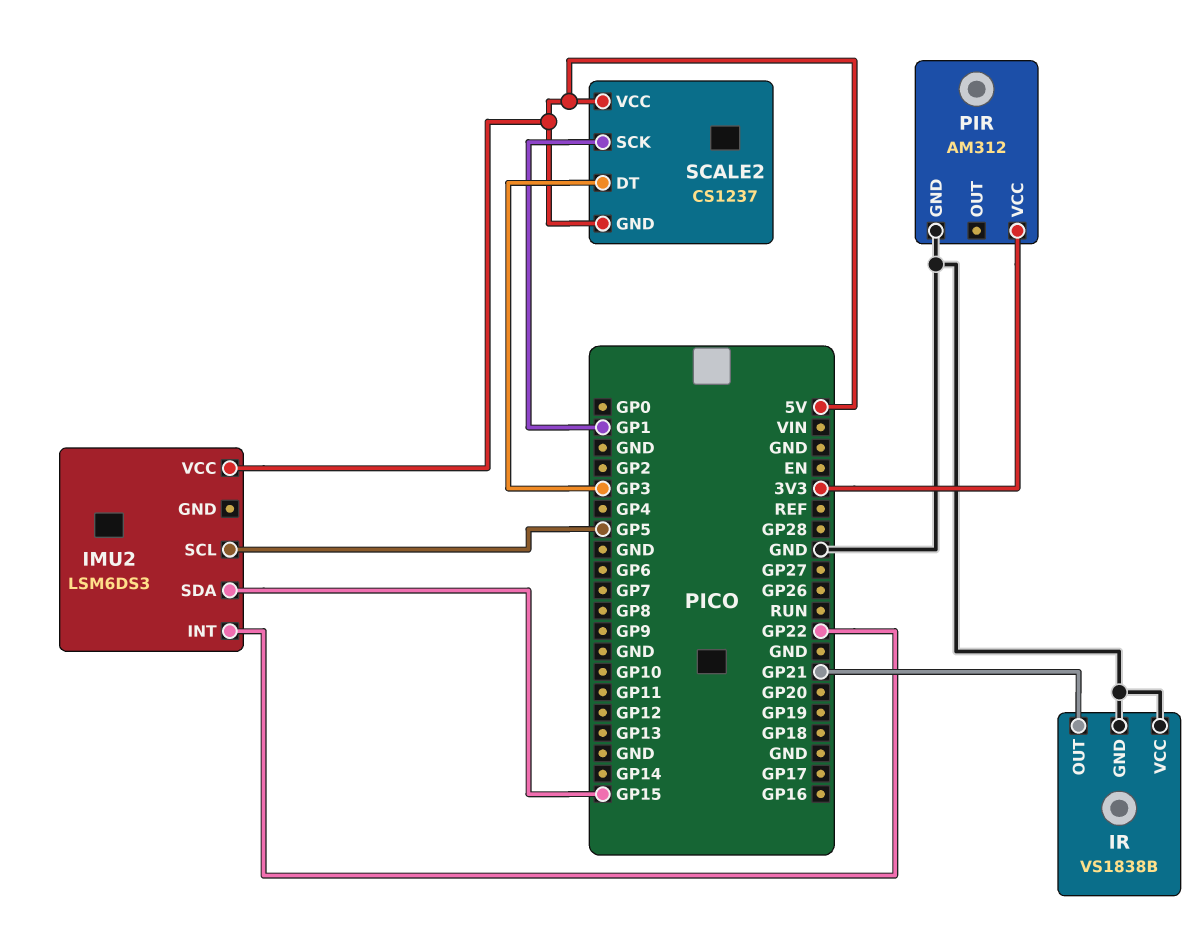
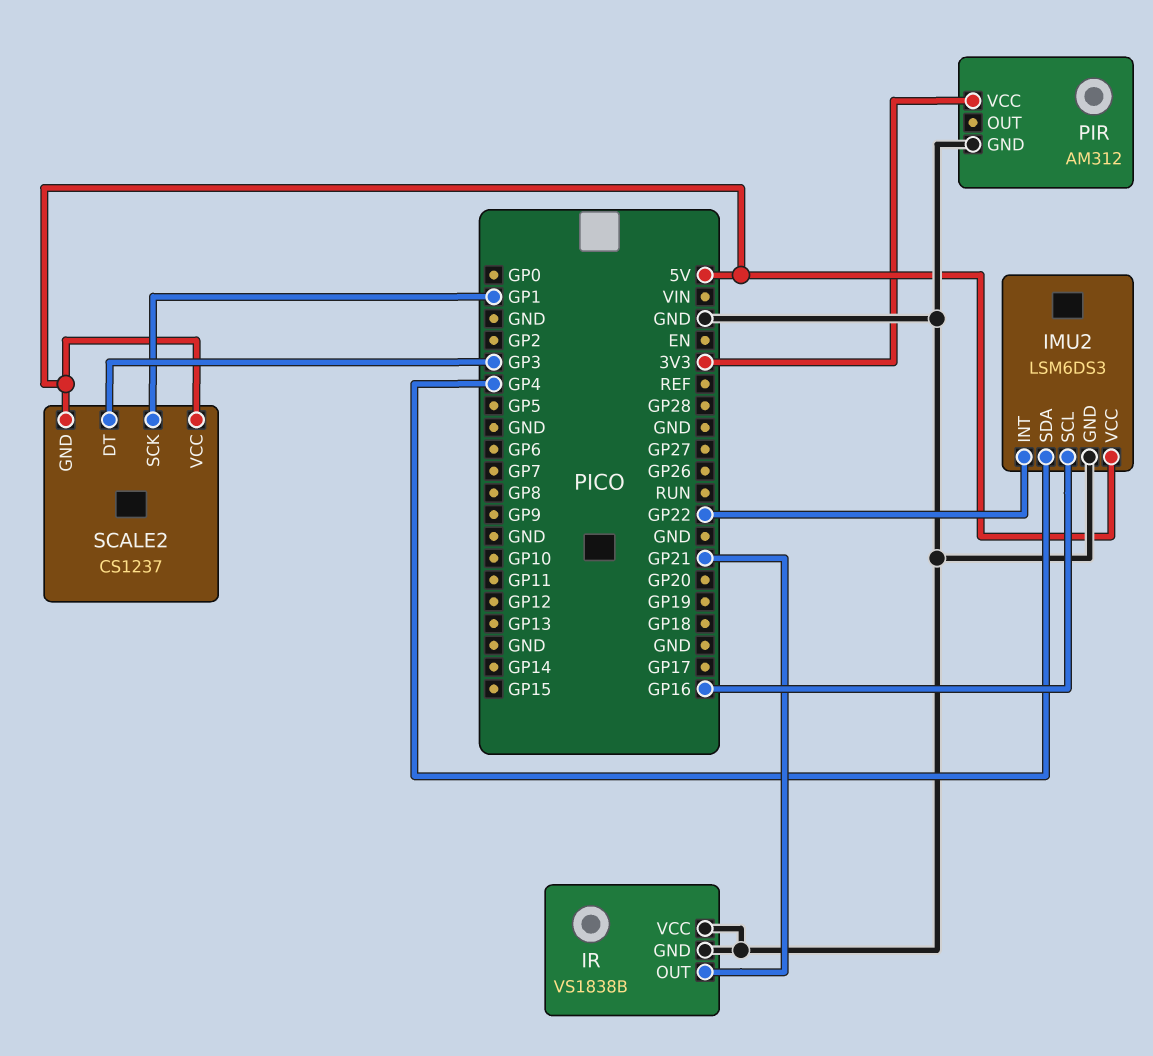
IMU2 pin GND: none -> GND
IMU2 pin SCL: GP5 -> GP16
IMU2 pin SDA: GP15 -> GP4

